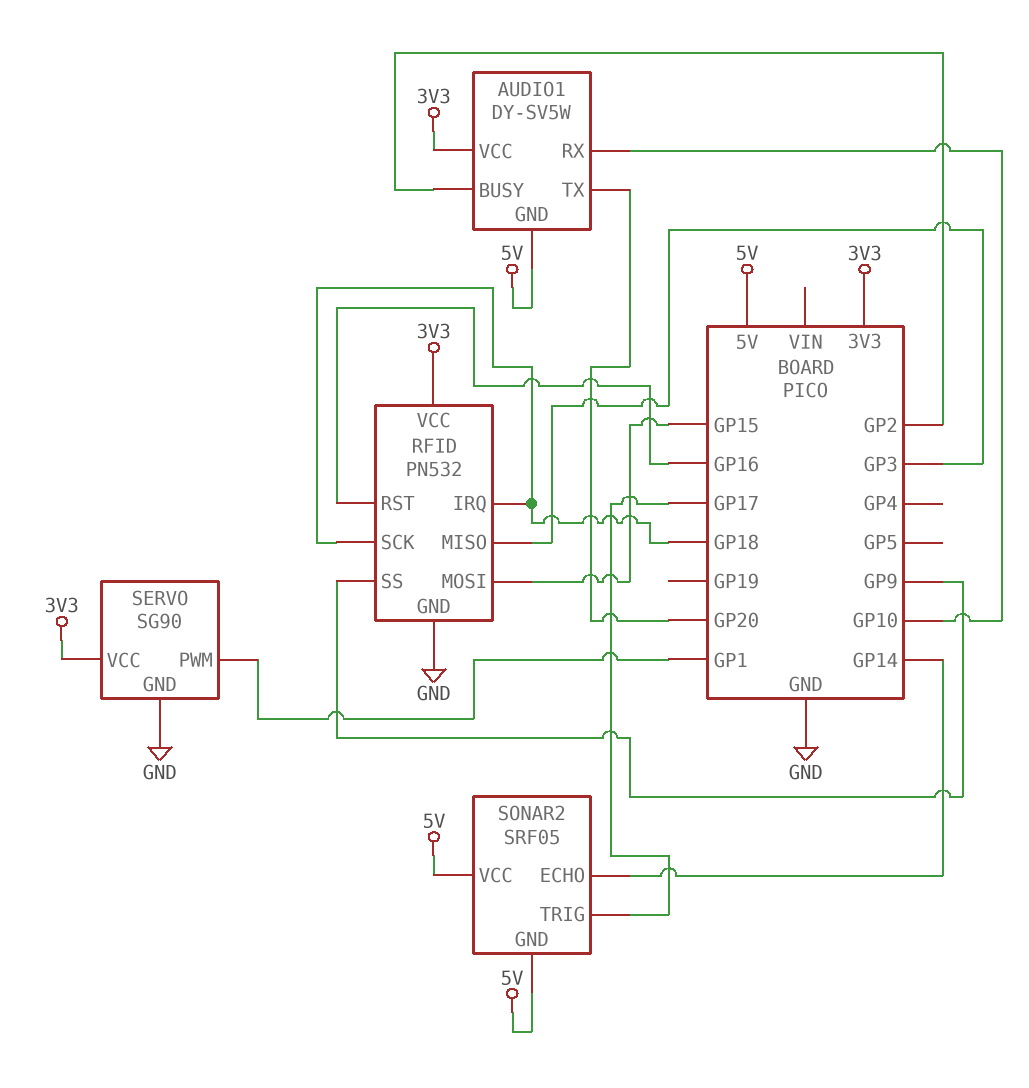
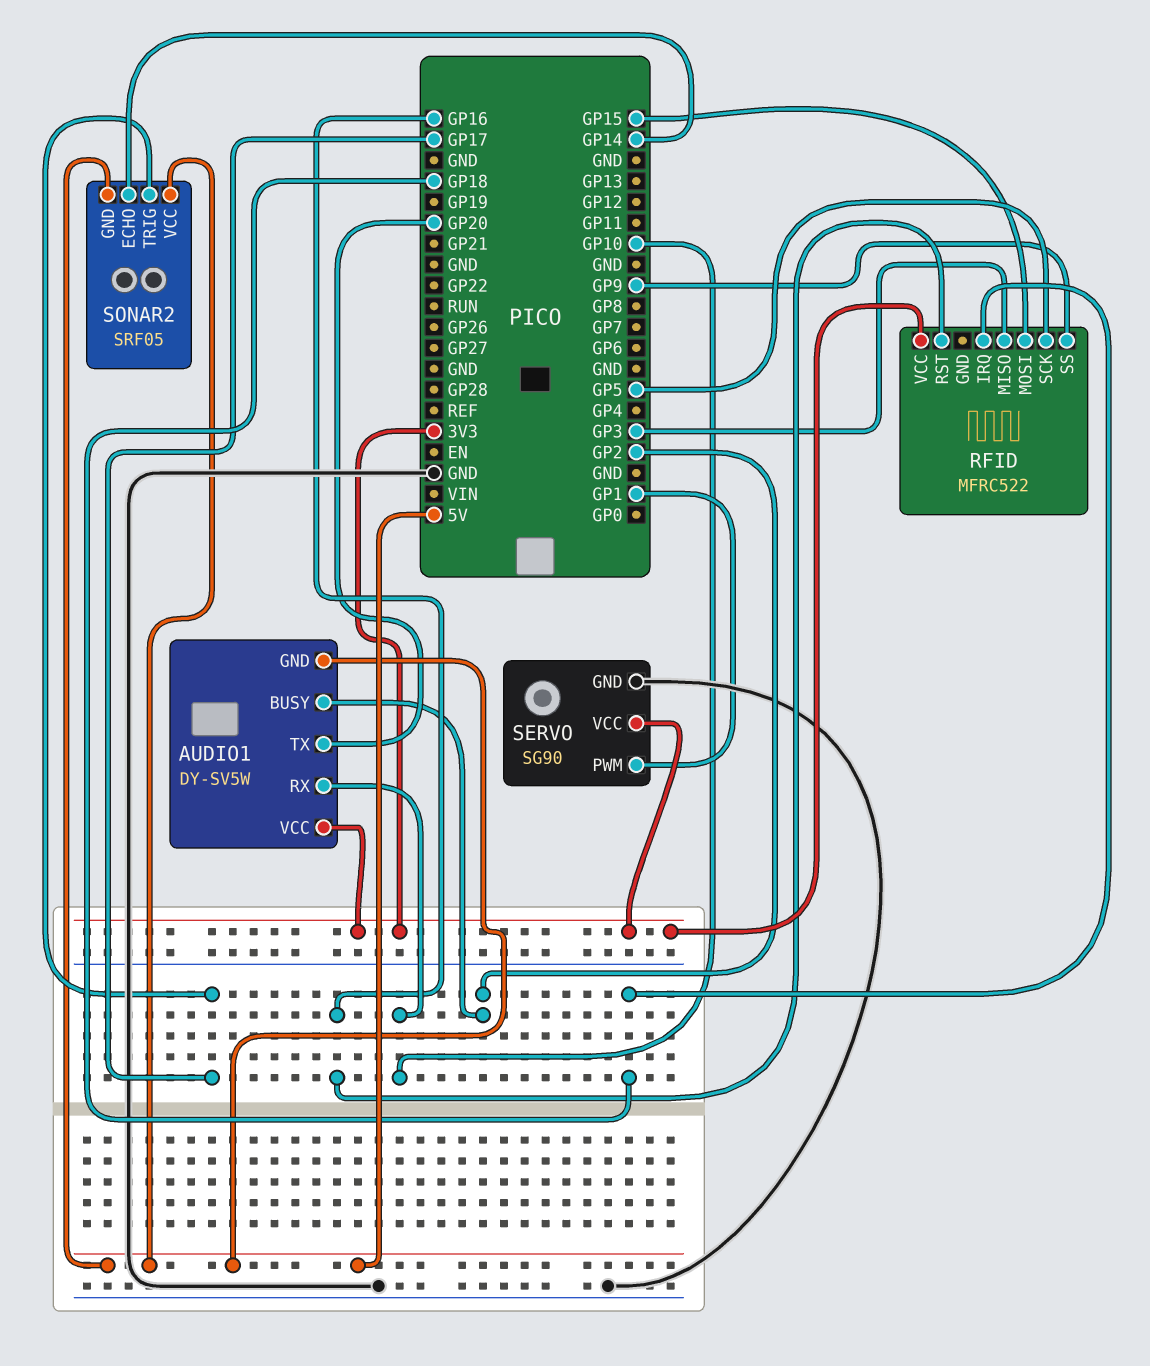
RFID: PN532 -> MFRC522
RFID pin GND: GND -> none
RFID pin SCK: GP18 -> GP5

